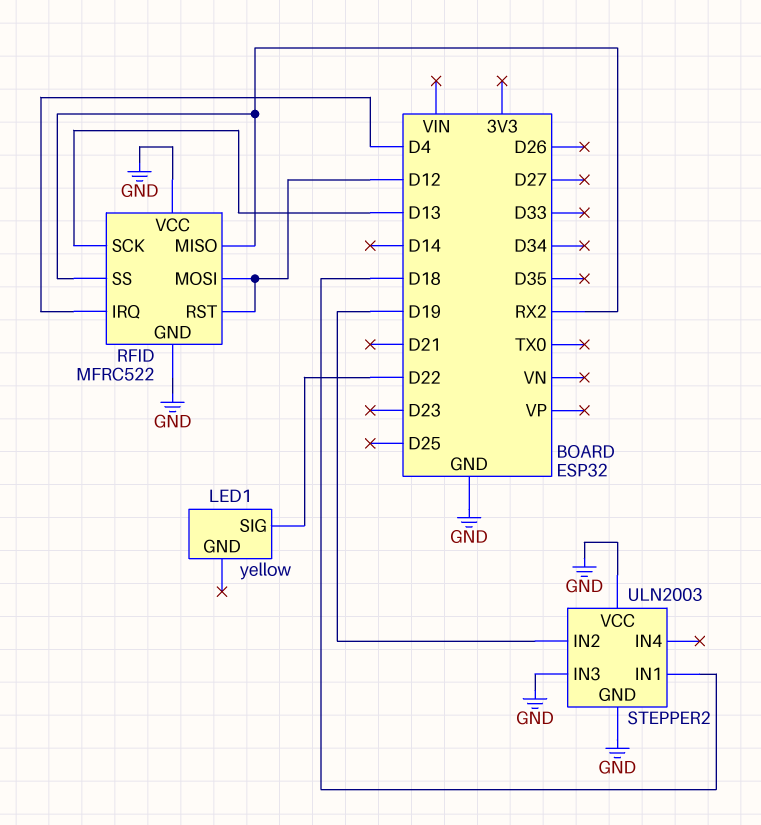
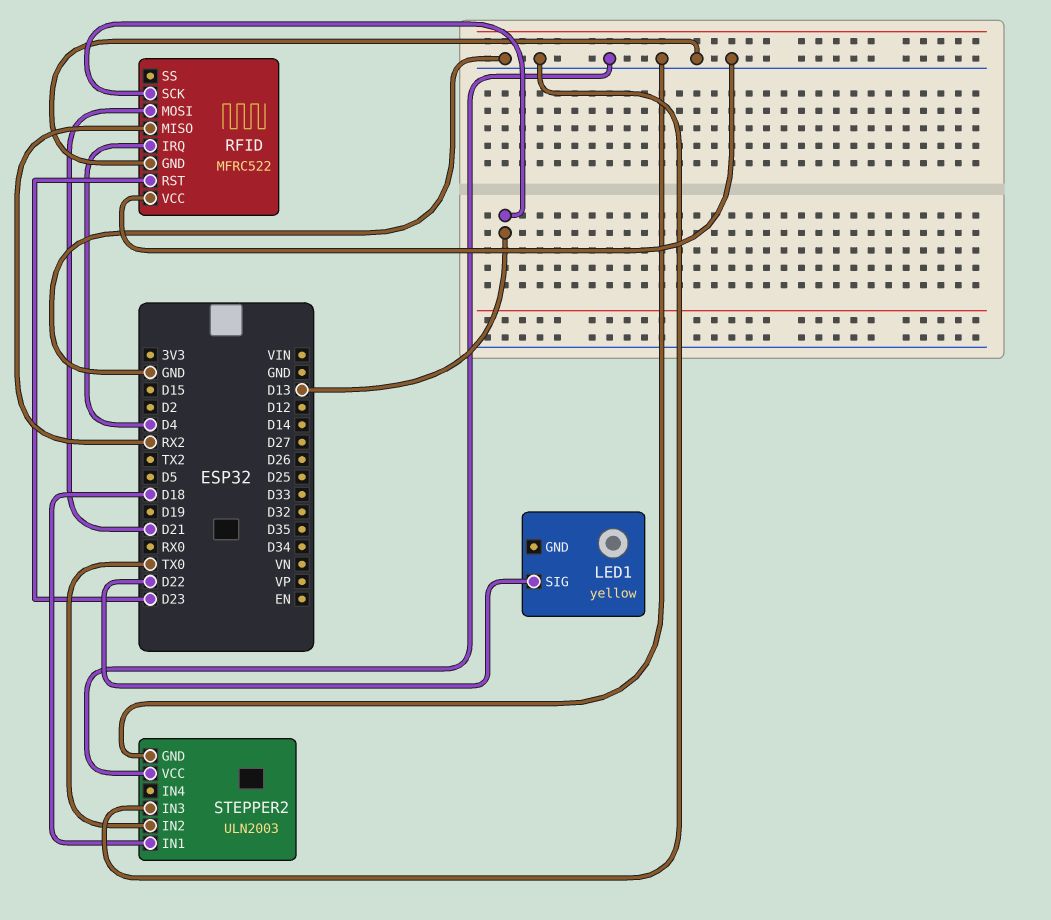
RFID pin MOSI: D12 -> D21
RFID pin RST: D12 -> D23
RFID pin SS: RX2 -> none
STEPPER2 pin IN2: D19 -> TX0

